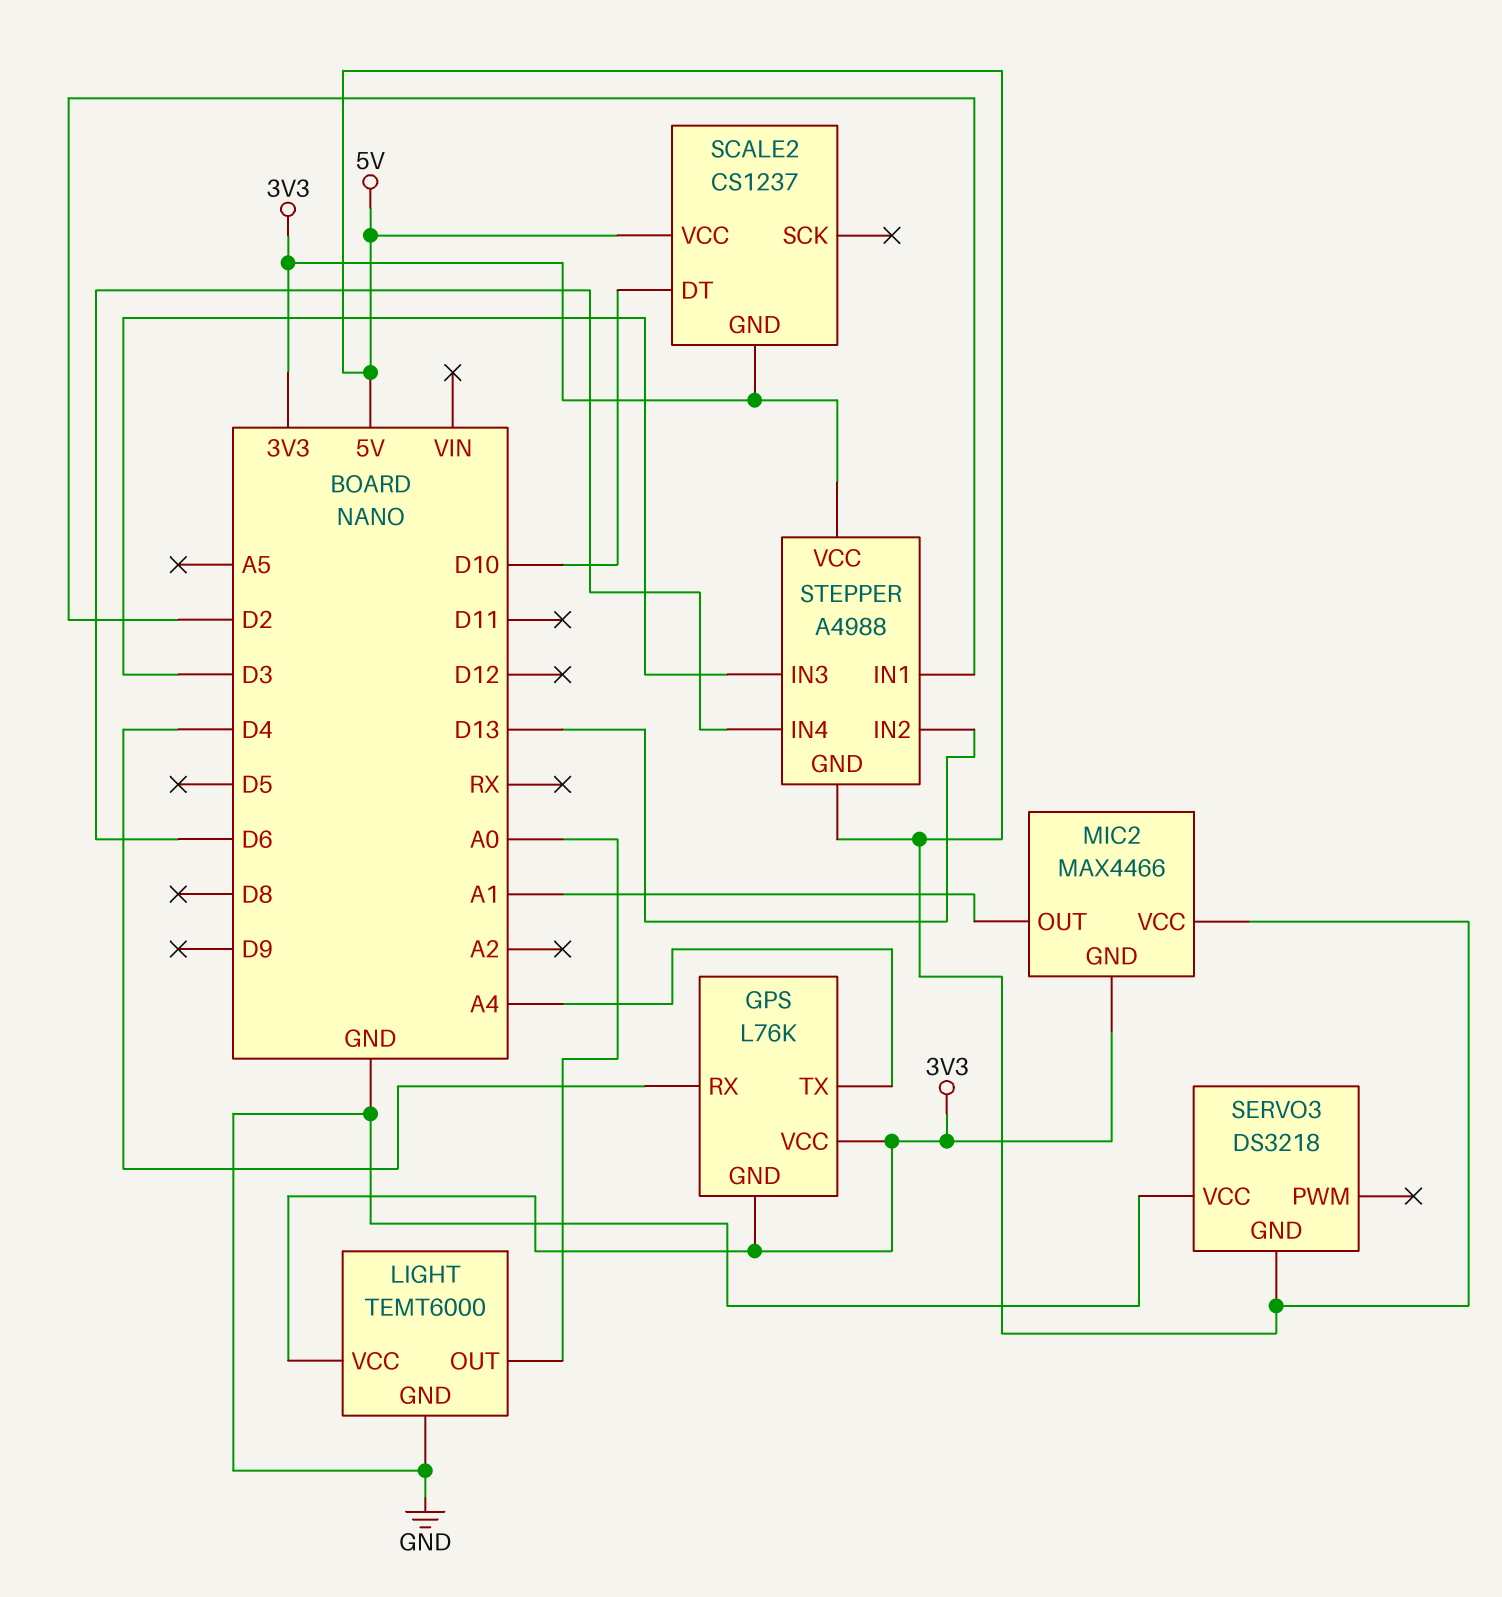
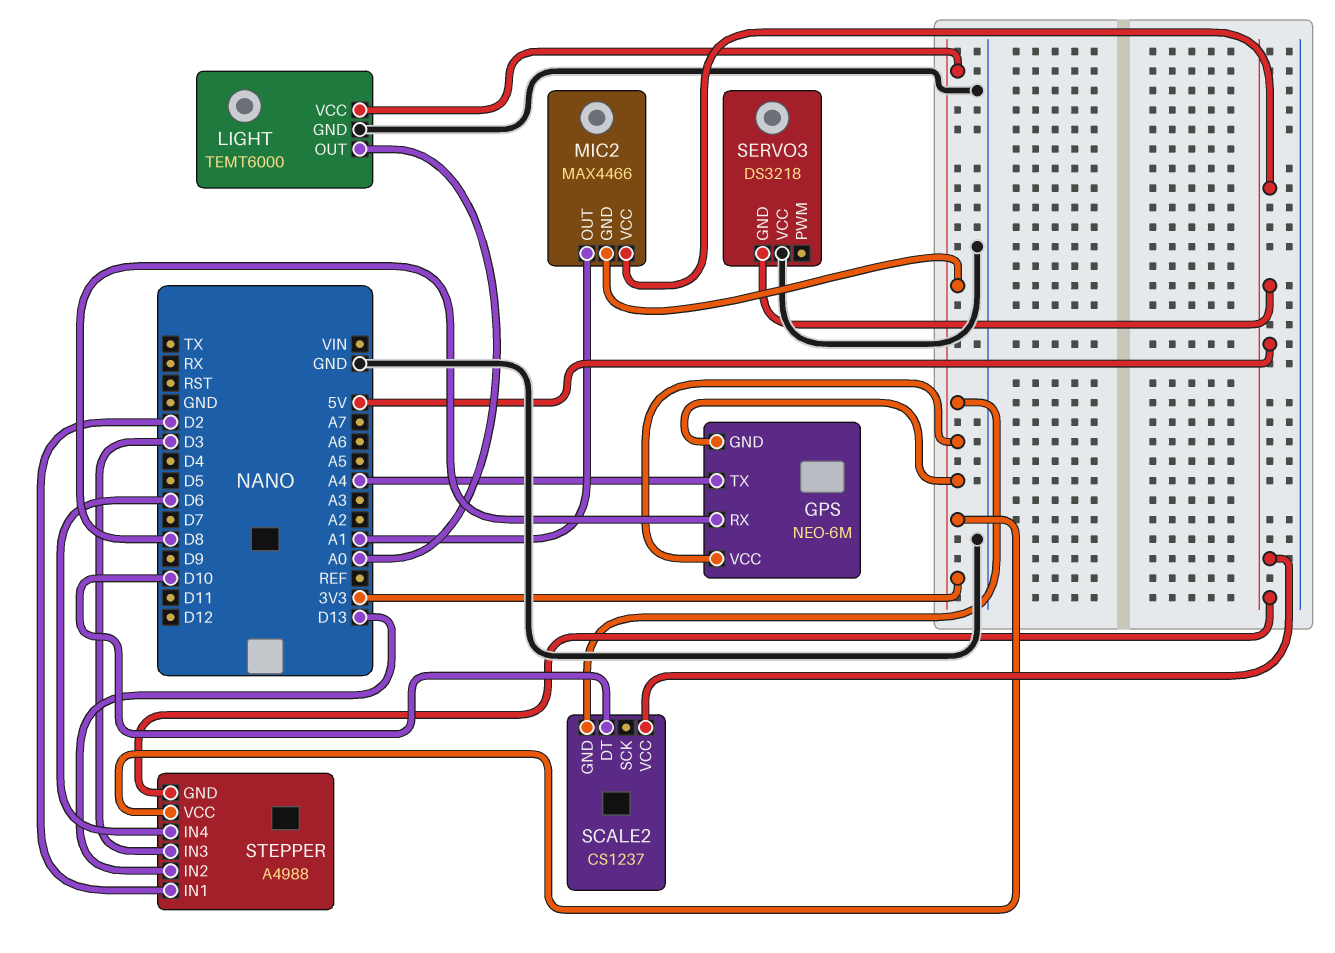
GPS: L76K -> NEO-6M
GPS pin RX: D4 -> D8

